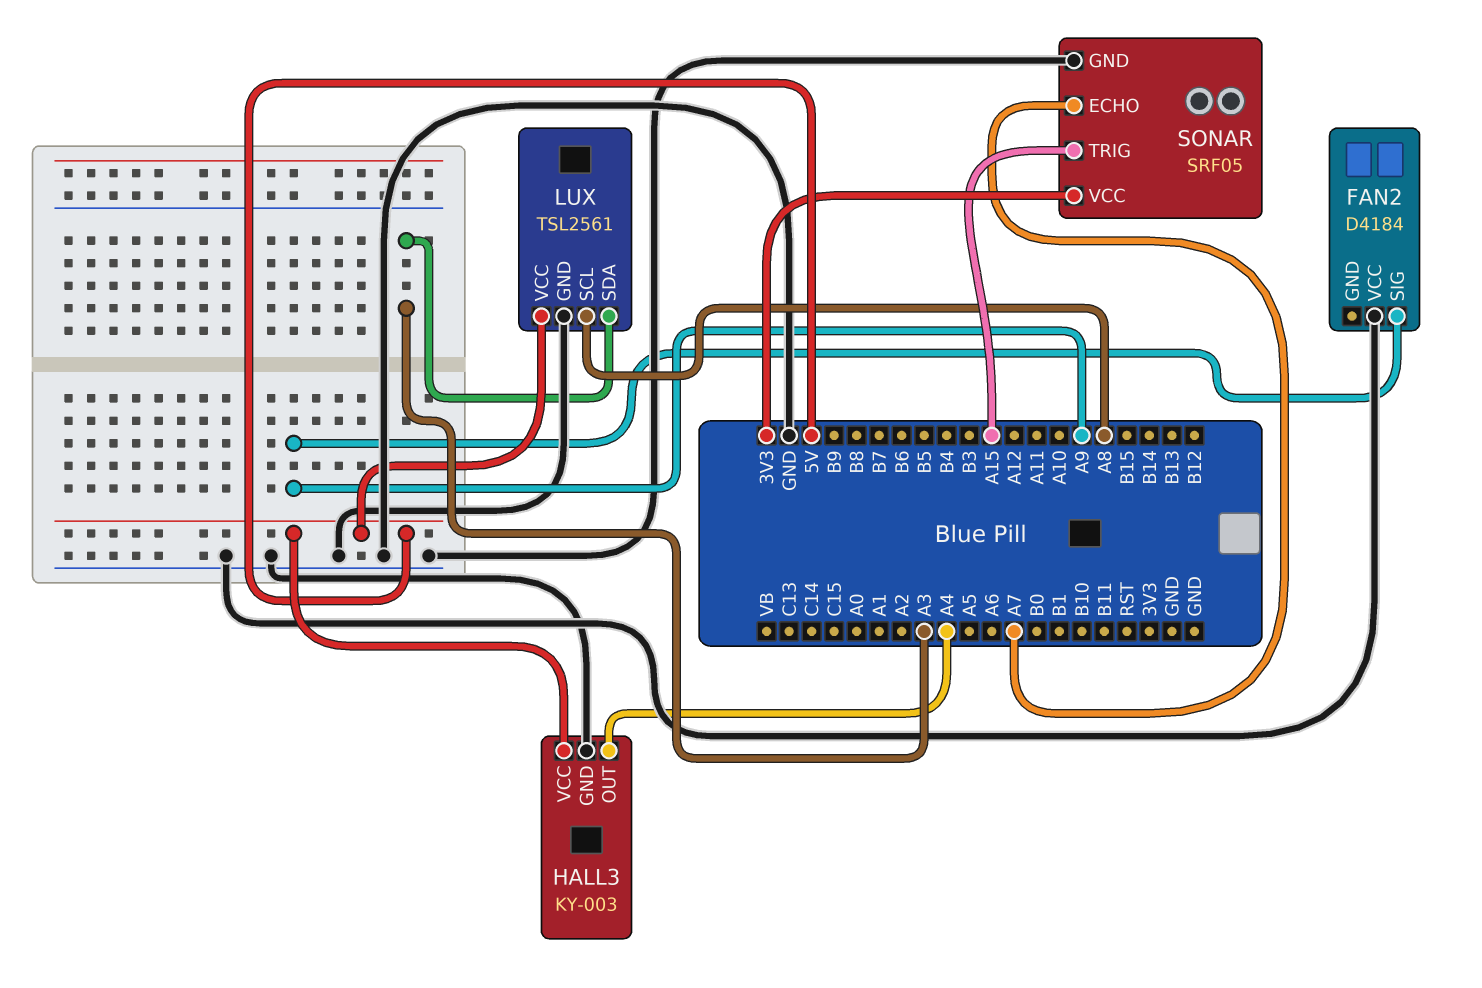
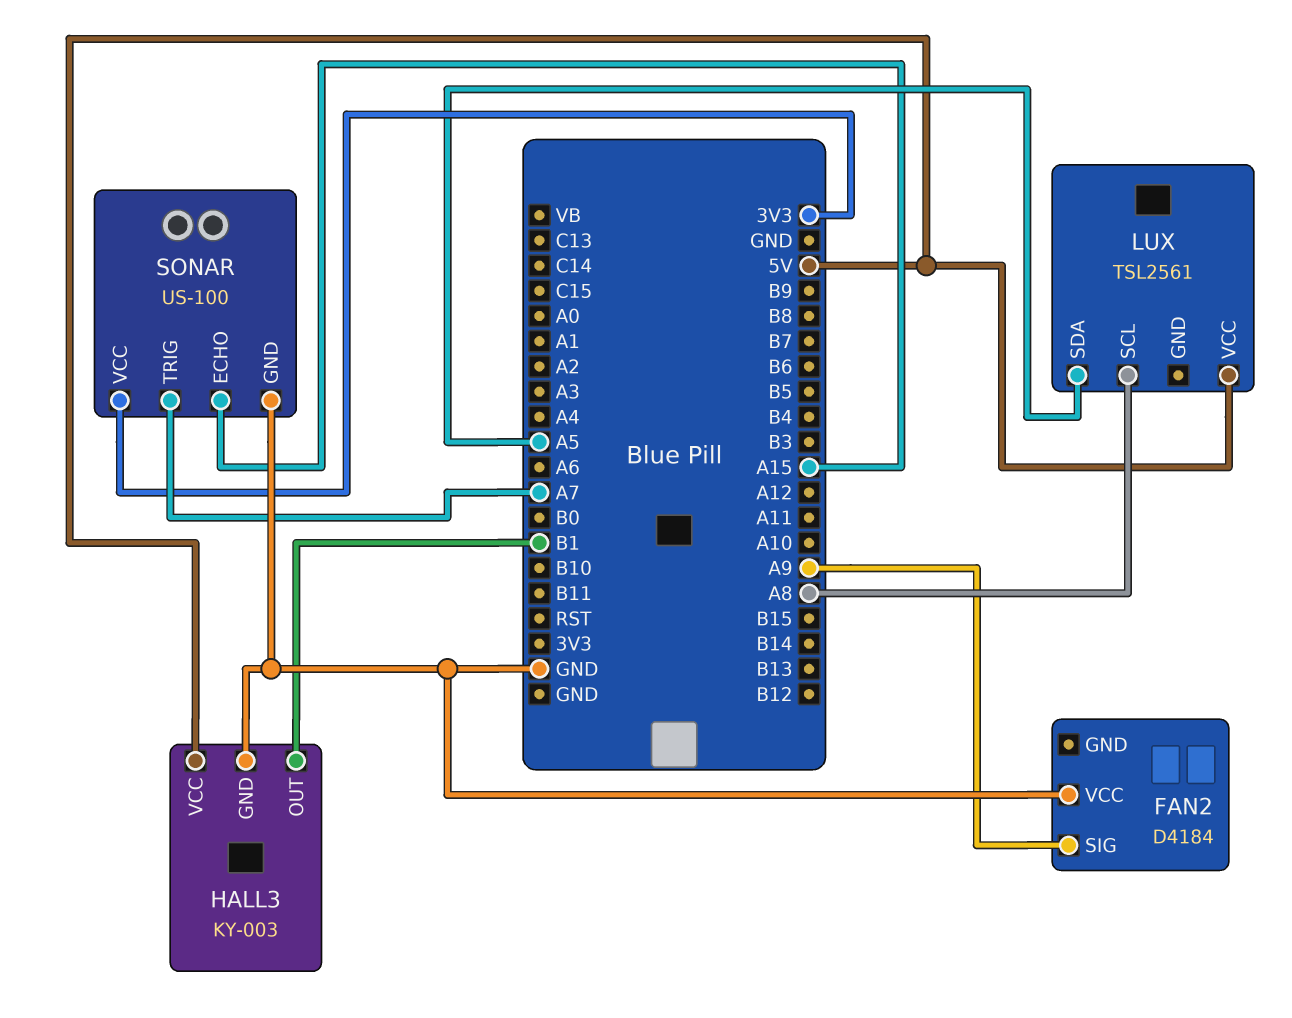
HALL3 pin OUT: A4 -> B1
LUX pin GND: GND -> none
LUX pin SDA: A3 -> A5
SONAR: SRF05 -> US-100
SONAR pin ECHO: A7 -> A15
SONAR pin TRIG: A15 -> A7

